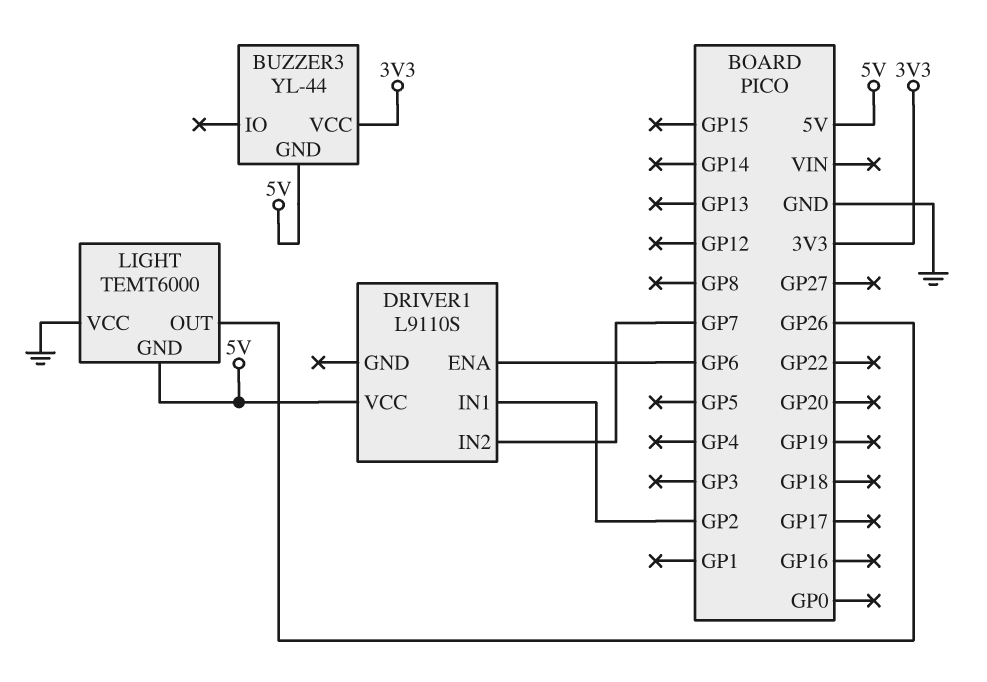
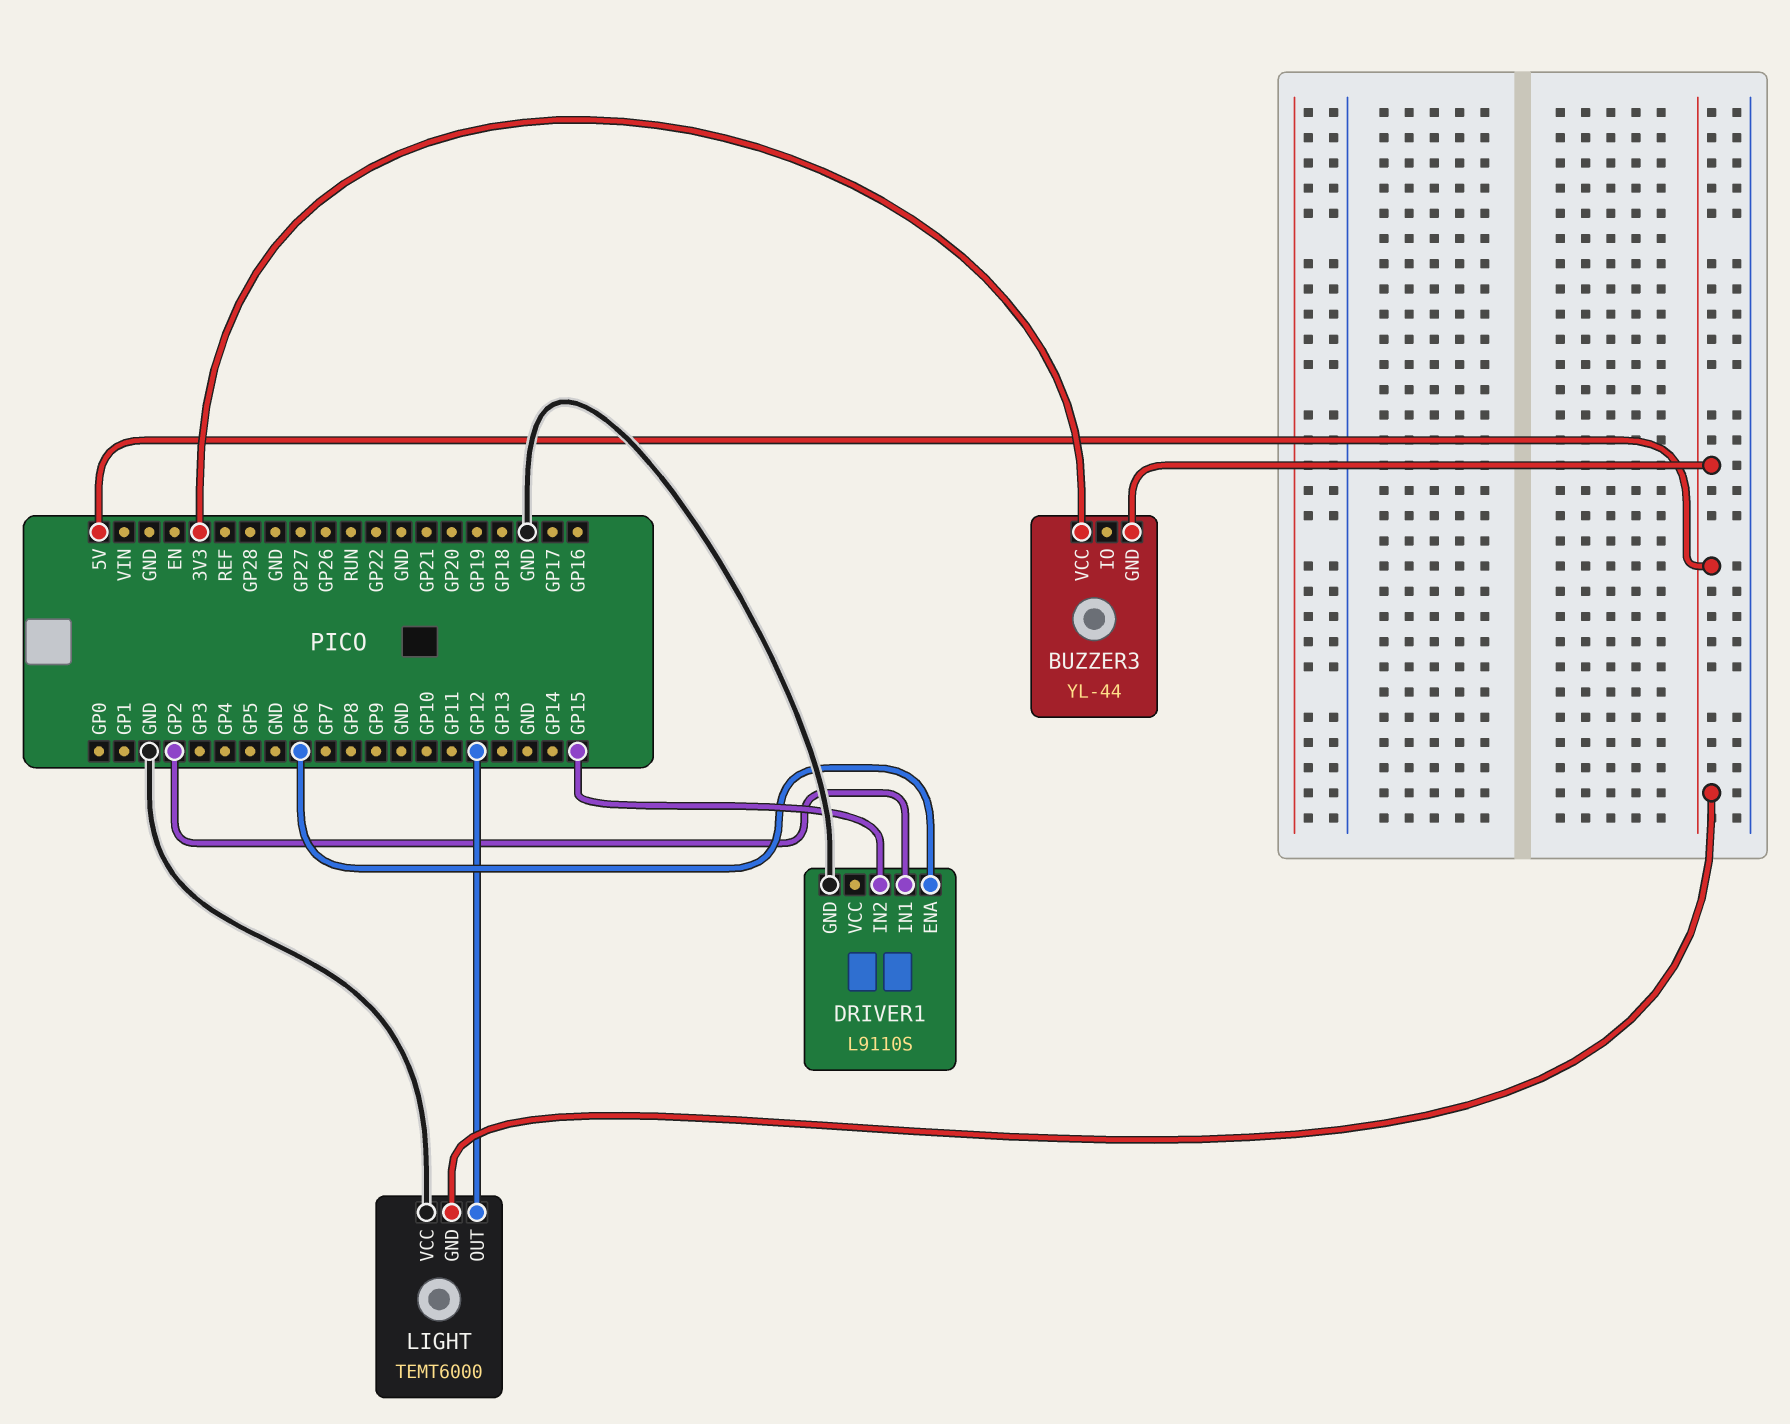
DRIVER1 pin GND: none -> GND
DRIVER1 pin IN2: GP7 -> GP15
DRIVER1 pin VCC: 5V -> none
LIGHT pin OUT: GP26 -> GP12

